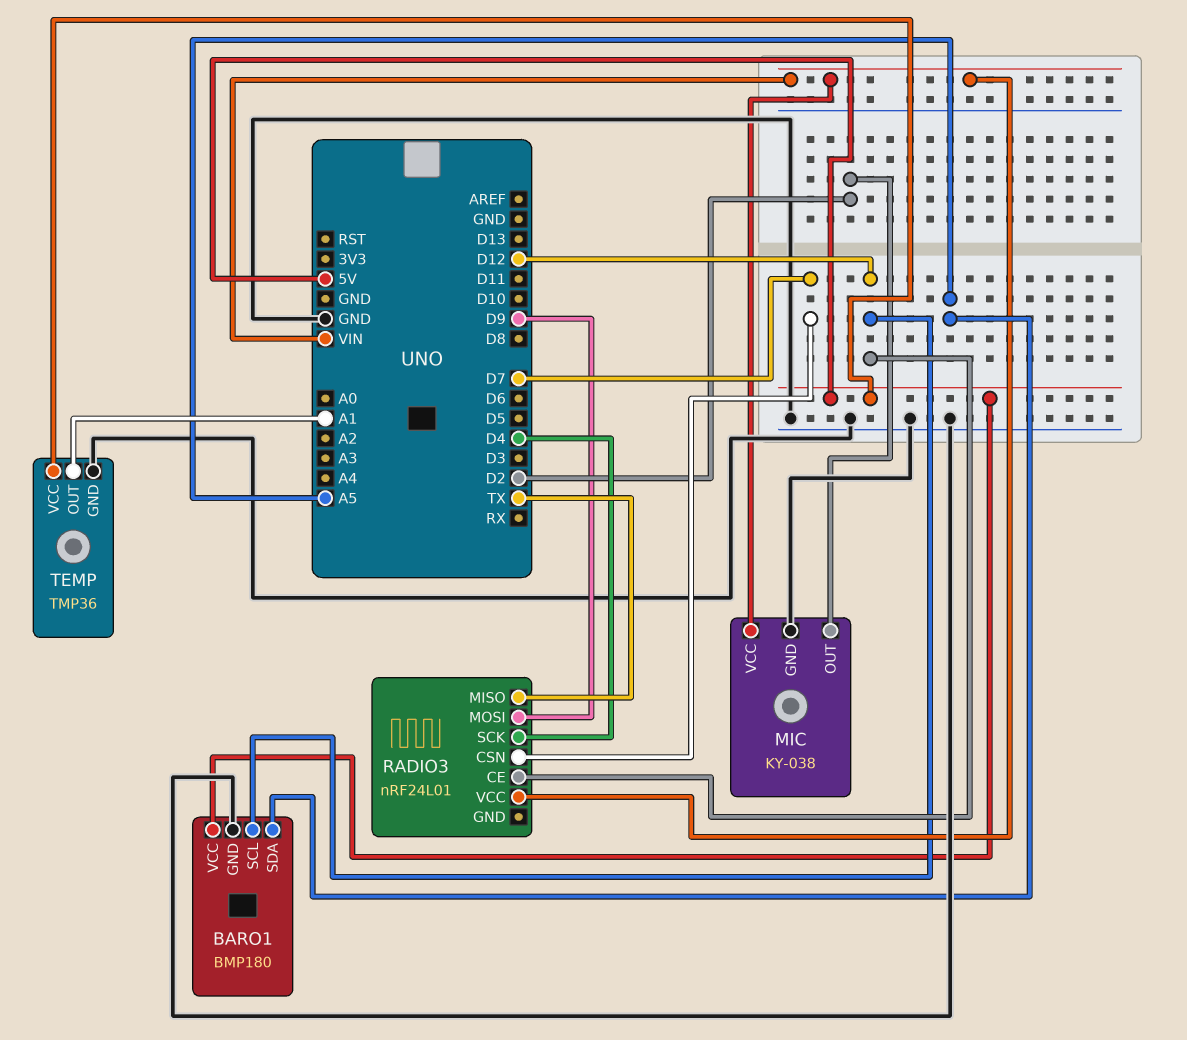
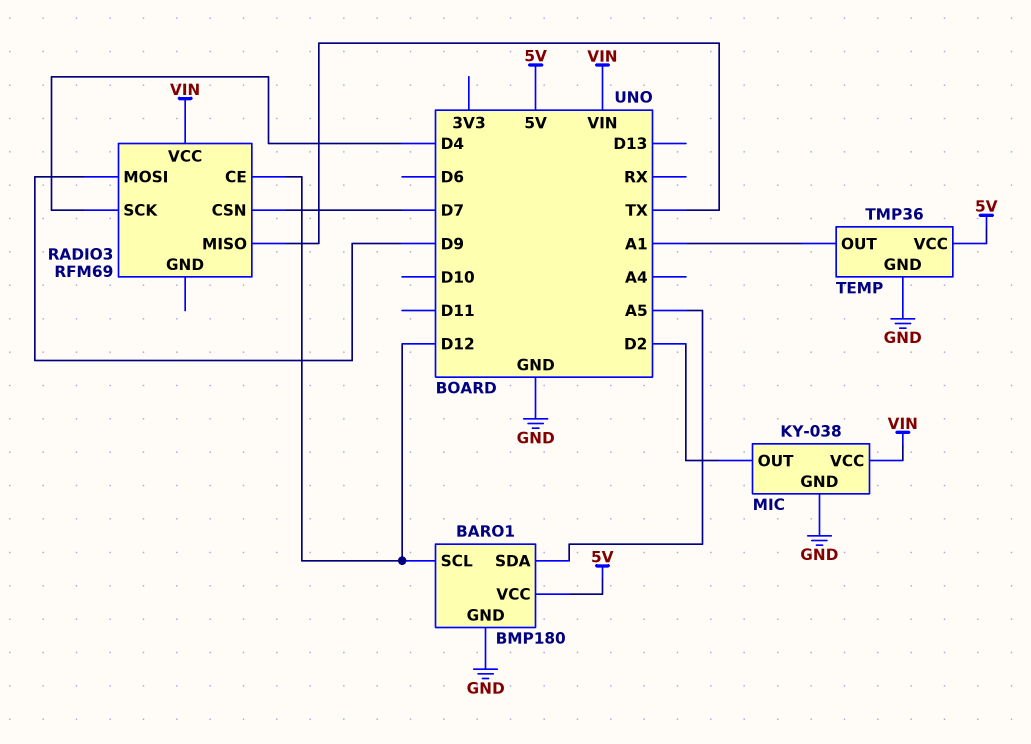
RADIO3: nRF24L01 -> RFM69

